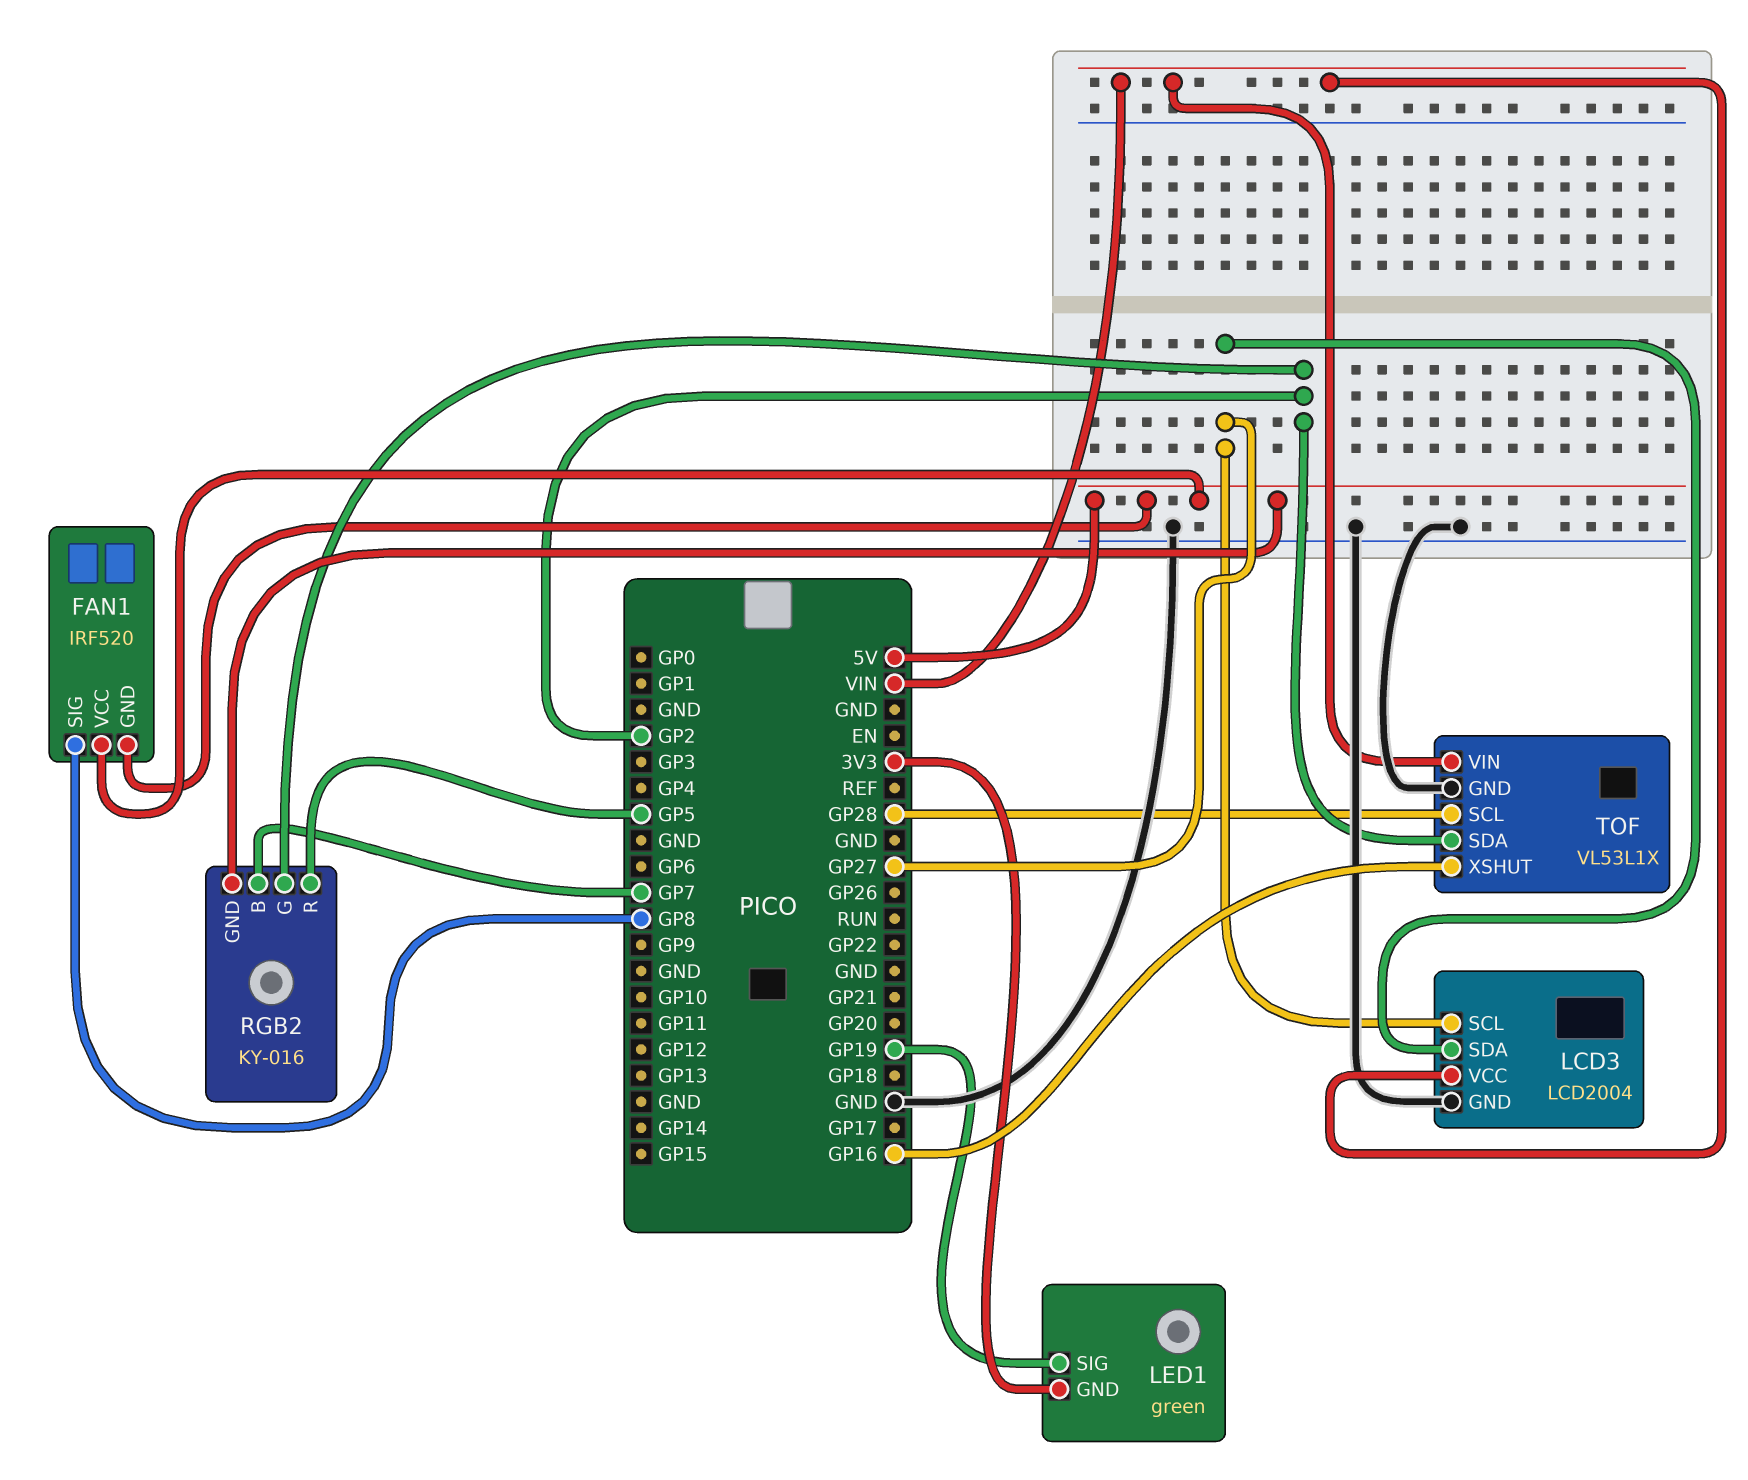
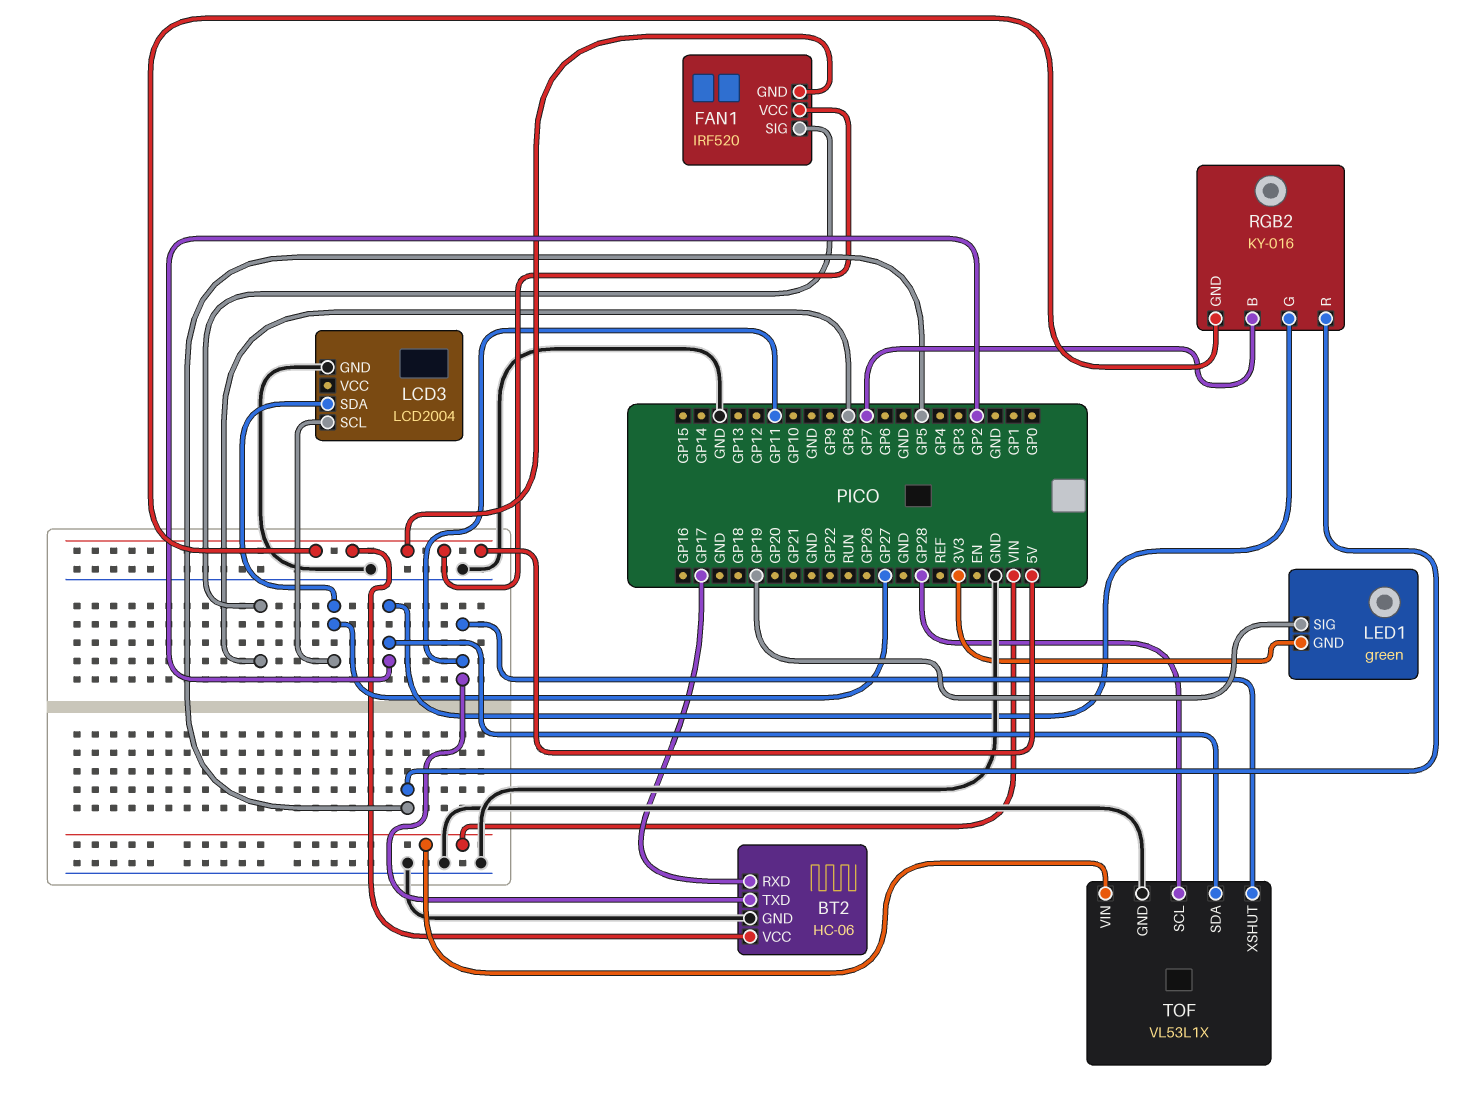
BT2: none -> HC-06
BT2 pin GND: none -> GND
BT2 pin RXD: none -> GP17
BT2 pin TXD: none -> GP11
BT2 pin VCC: none -> 5V
LCD3 pin VCC: VIN -> none
TOF pin XSHUT: GP16 -> GP11

